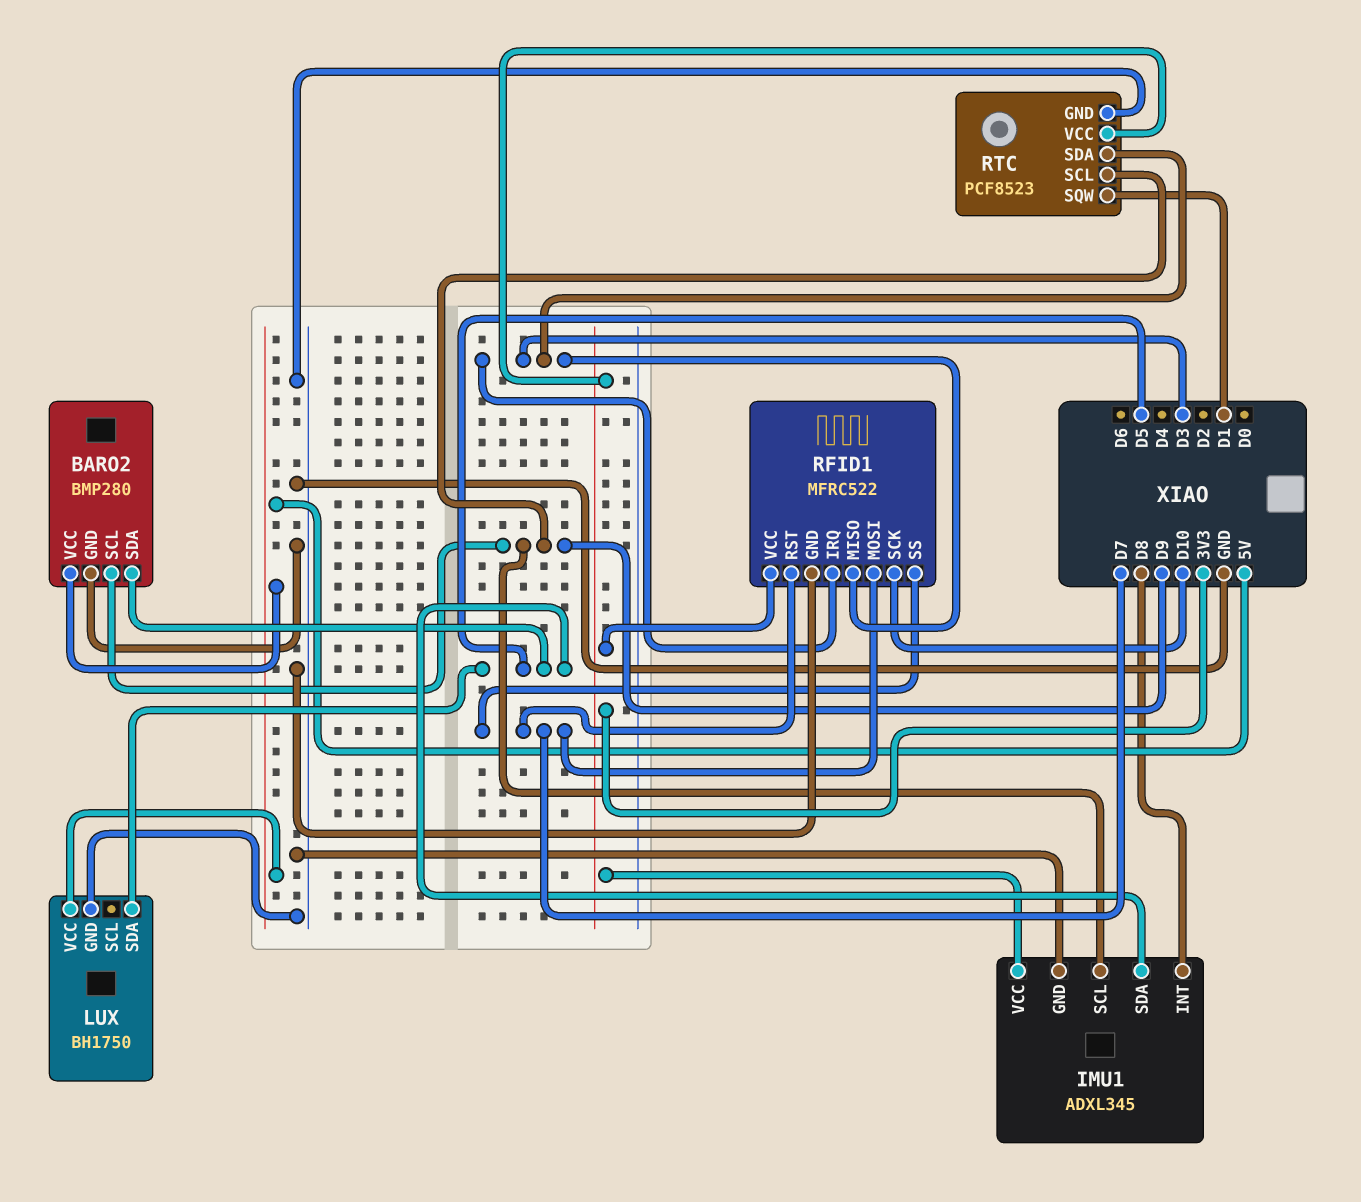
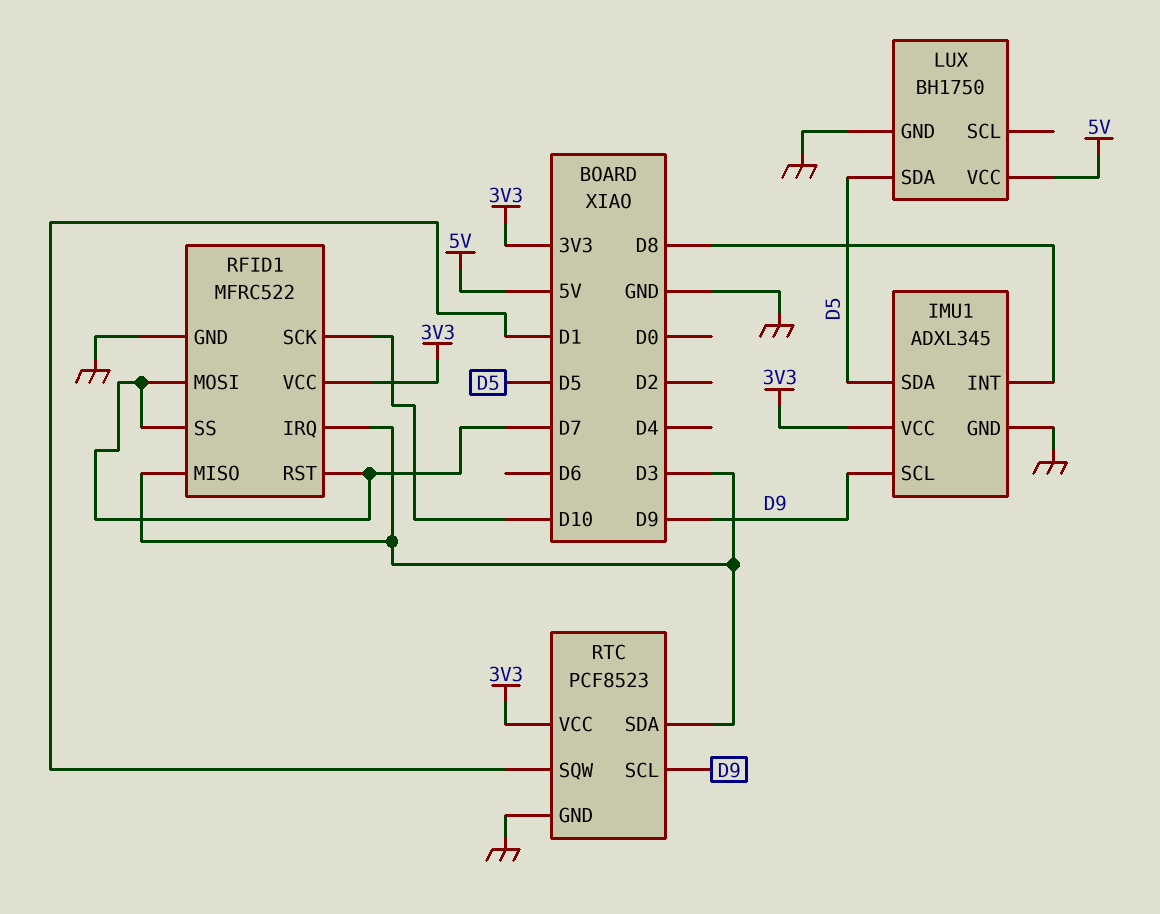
BARO2: BMP280 -> none
BARO2 pin GND: GND -> none
BARO2 pin SCL: D9 -> none
BARO2 pin SDA: D5 -> none
BARO2 pin VCC: 5V -> none

